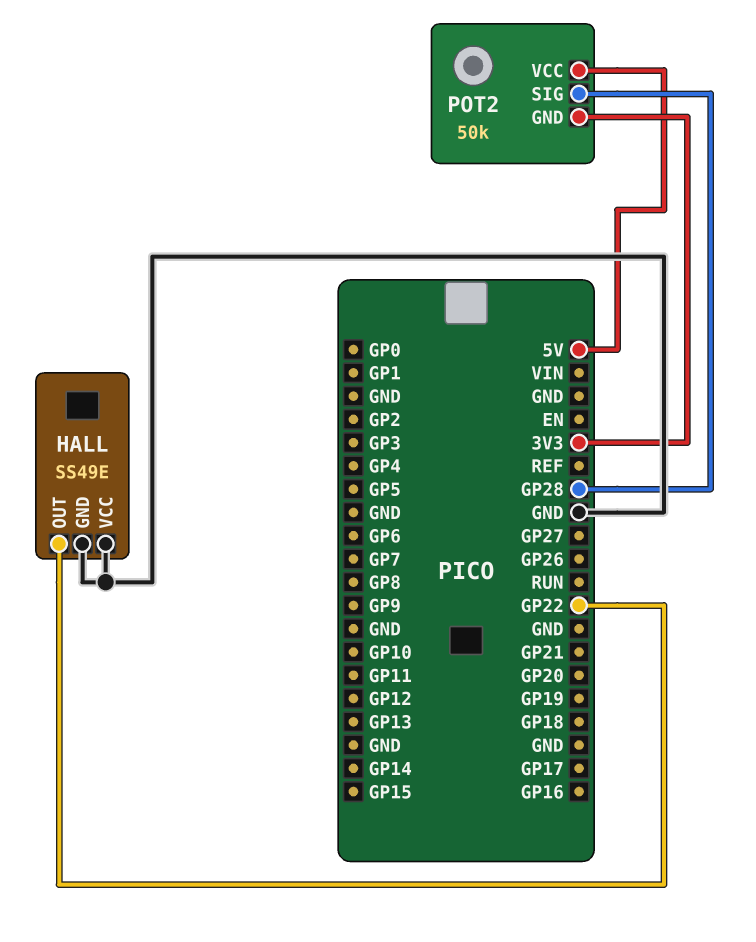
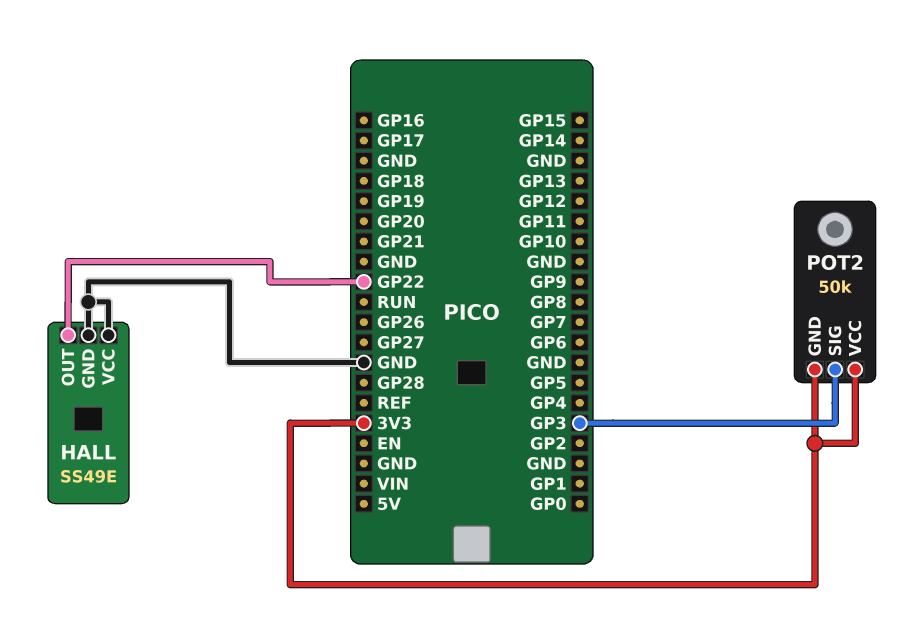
POT2 pin SIG: GP28 -> GP3
POT2 pin VCC: 5V -> 3V3

